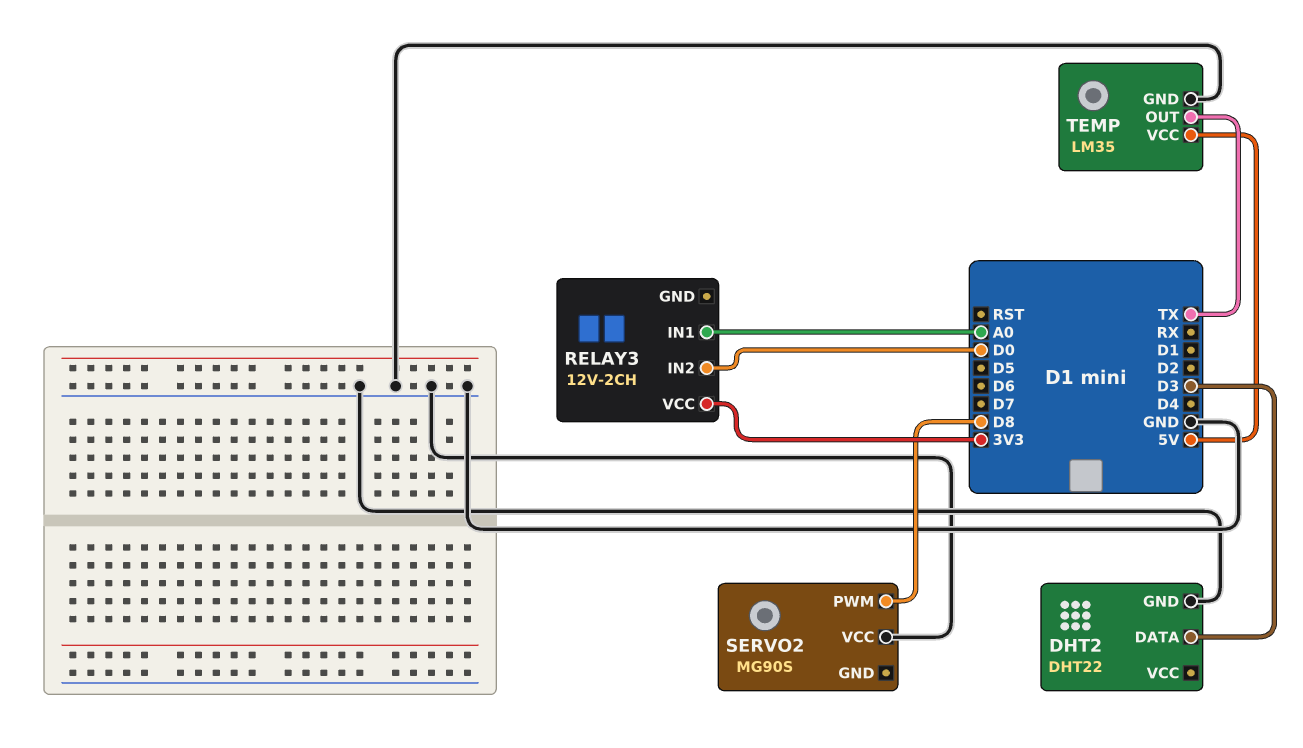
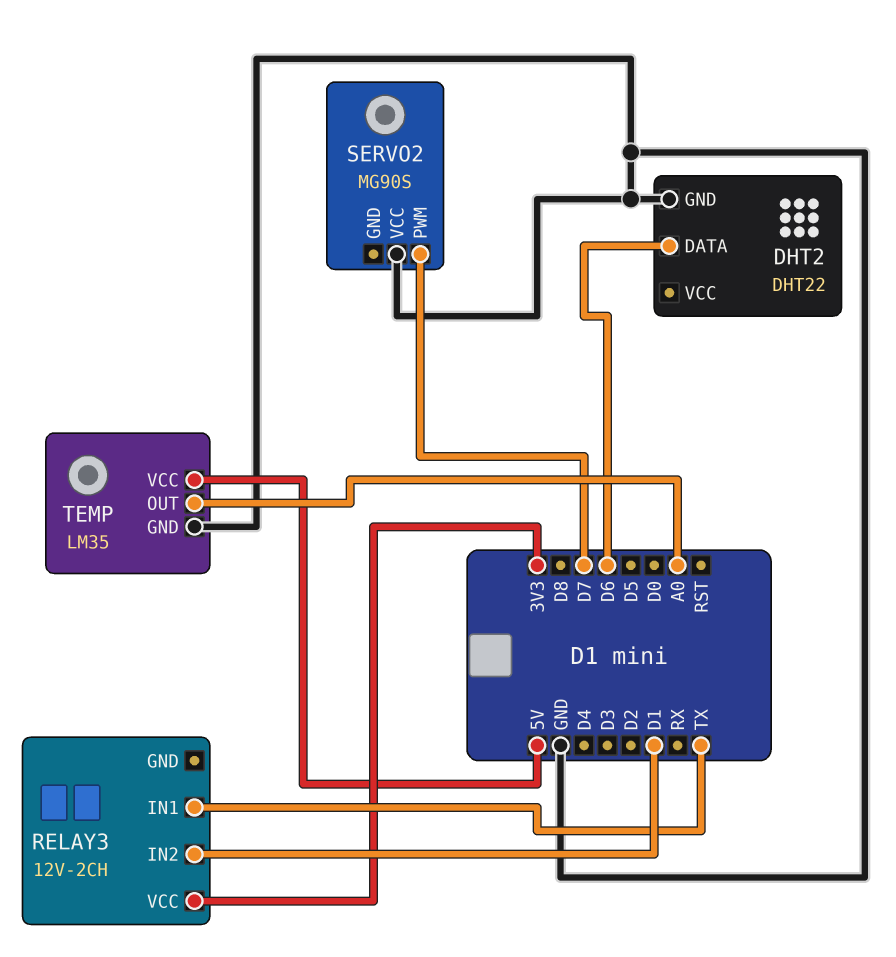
DHT2 pin DATA: D3 -> D6
RELAY3 pin IN1: A0 -> TX
RELAY3 pin IN2: D0 -> D1
SERVO2 pin PWM: D8 -> D7
TEMP pin OUT: TX -> A0

